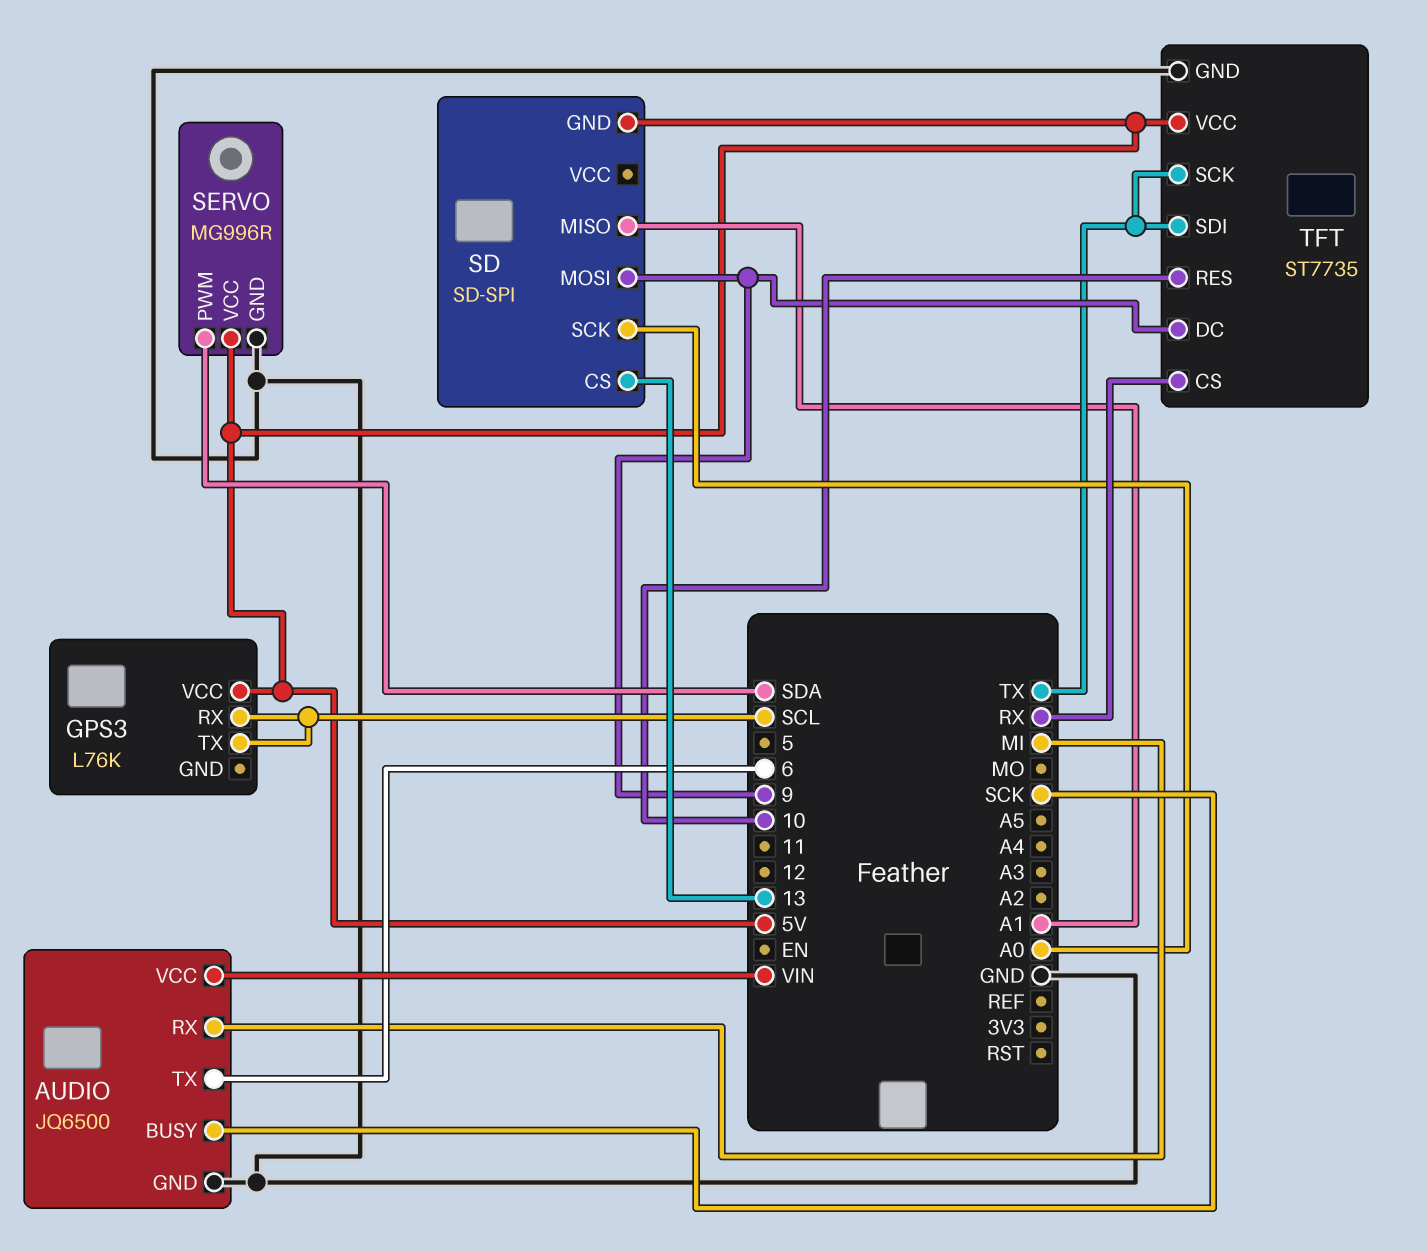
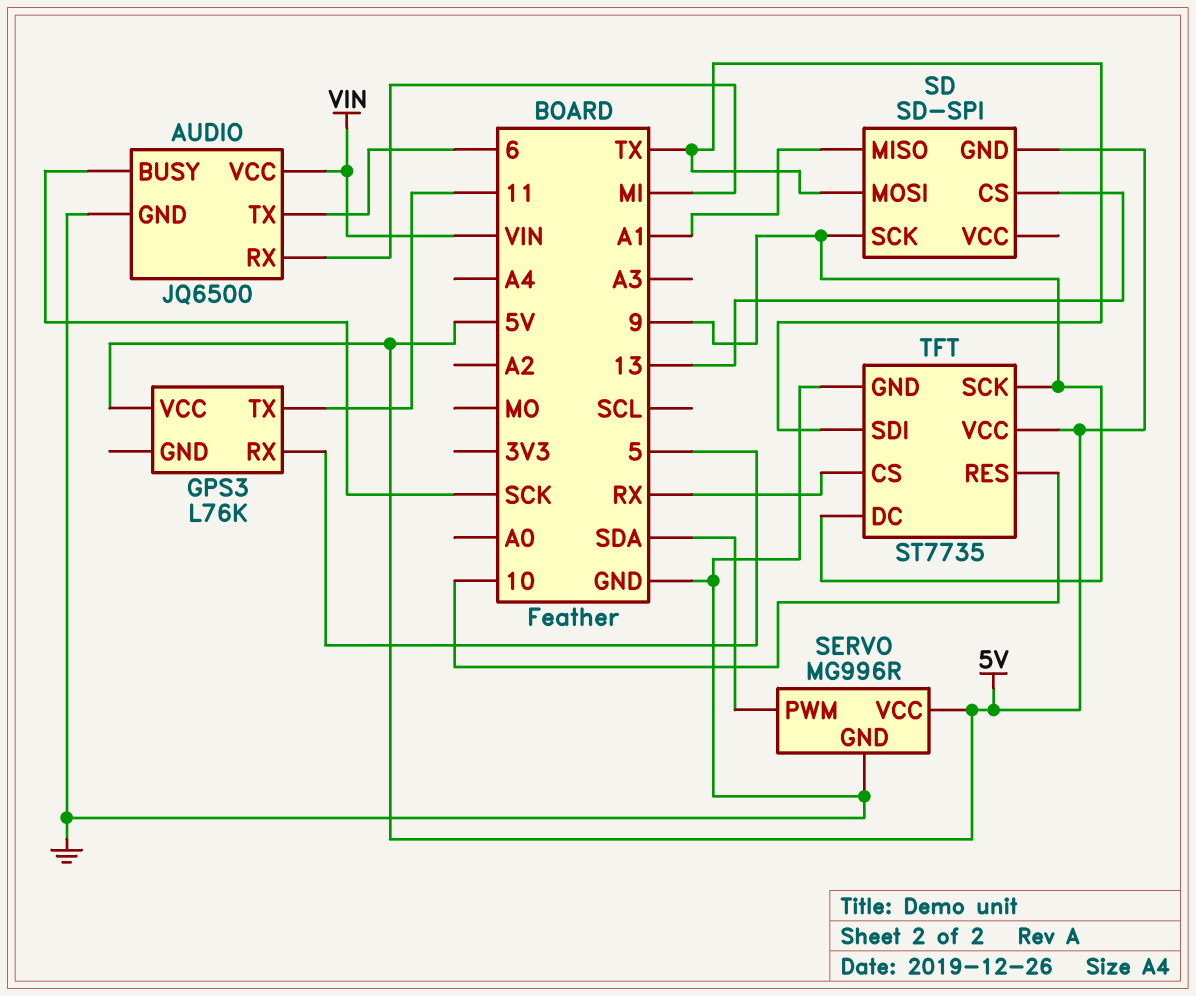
GPS3 pin RX: SCL -> 5
GPS3 pin TX: SCL -> 11
SD pin MOSI: 9 -> TX
SD pin SCK: A0 -> 9
TFT pin SCK: TX -> 9

